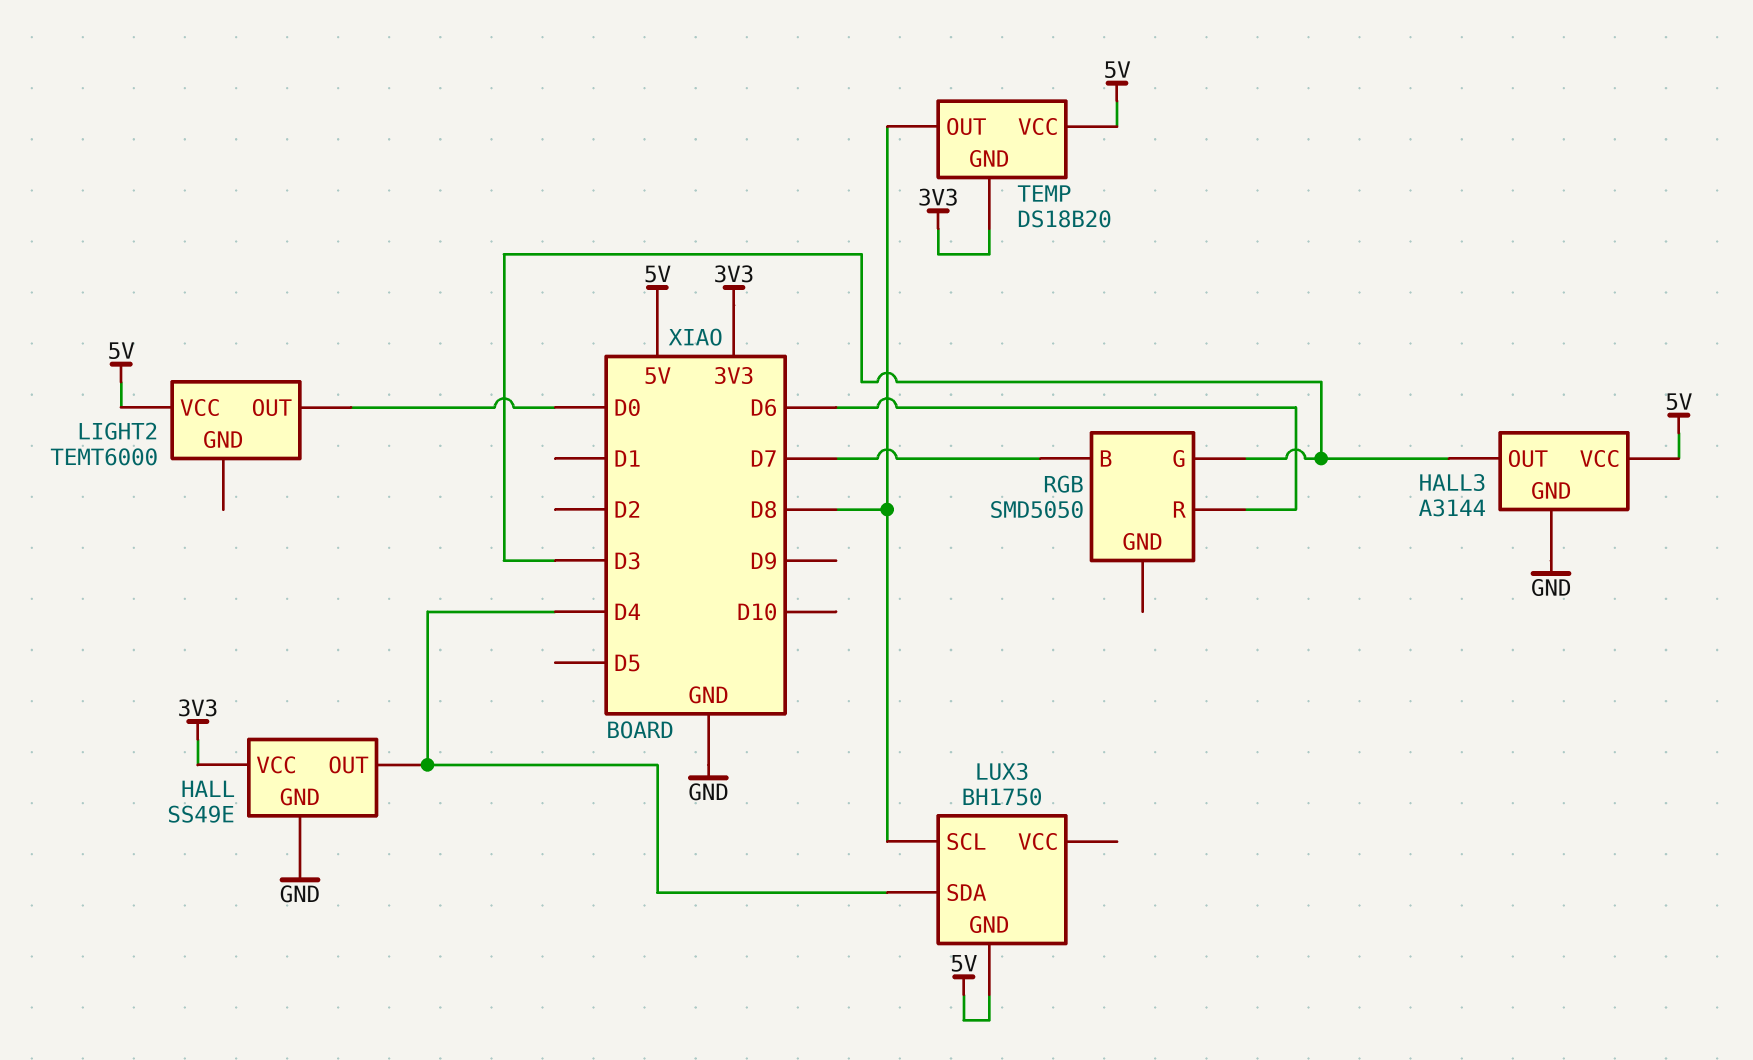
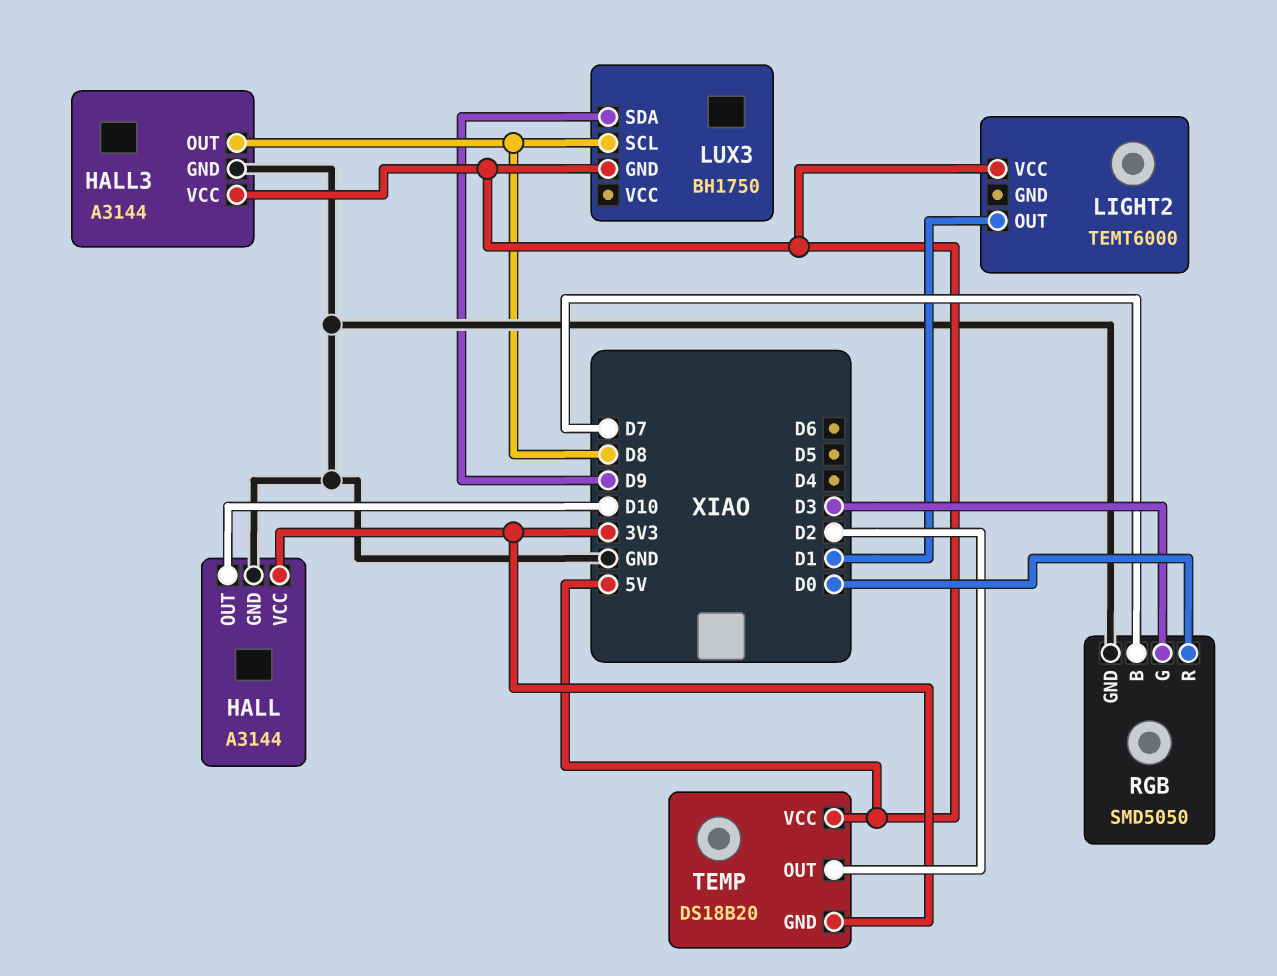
HALL: SS49E -> A3144
HALL pin OUT: D4 -> D10
HALL3 pin OUT: D3 -> D8
LIGHT2 pin OUT: D0 -> D1
LUX3 pin SDA: D4 -> D9
RGB pin GND: none -> GND
RGB pin R: D6 -> D0
TEMP pin OUT: D8 -> D2

